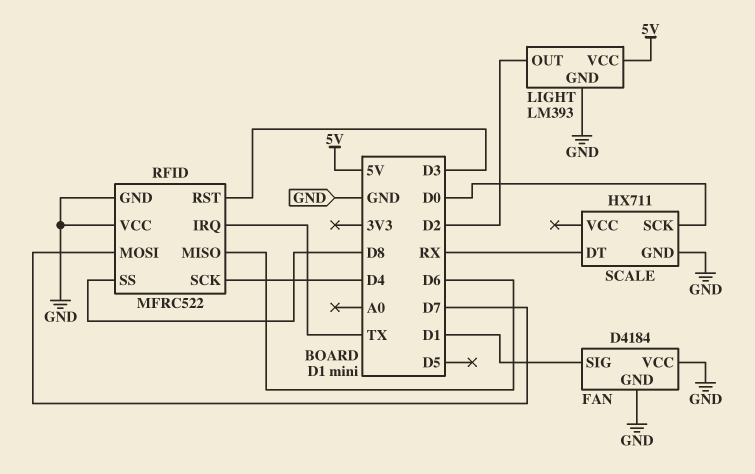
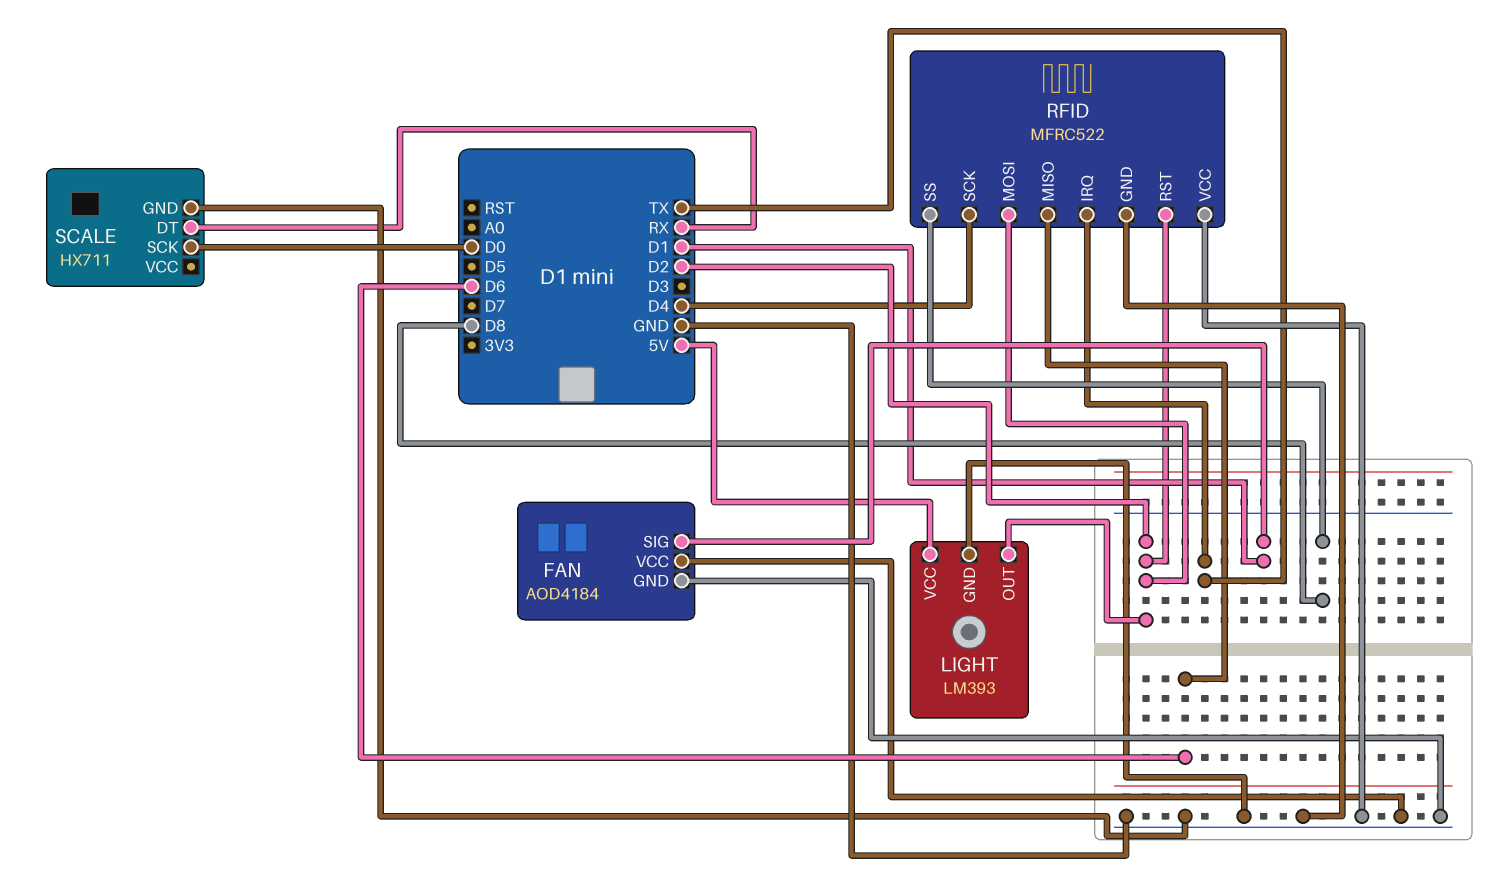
FAN: D4184 -> AOD4184
RFID pin MOSI: D7 -> D2
RFID pin RST: D3 -> D2

